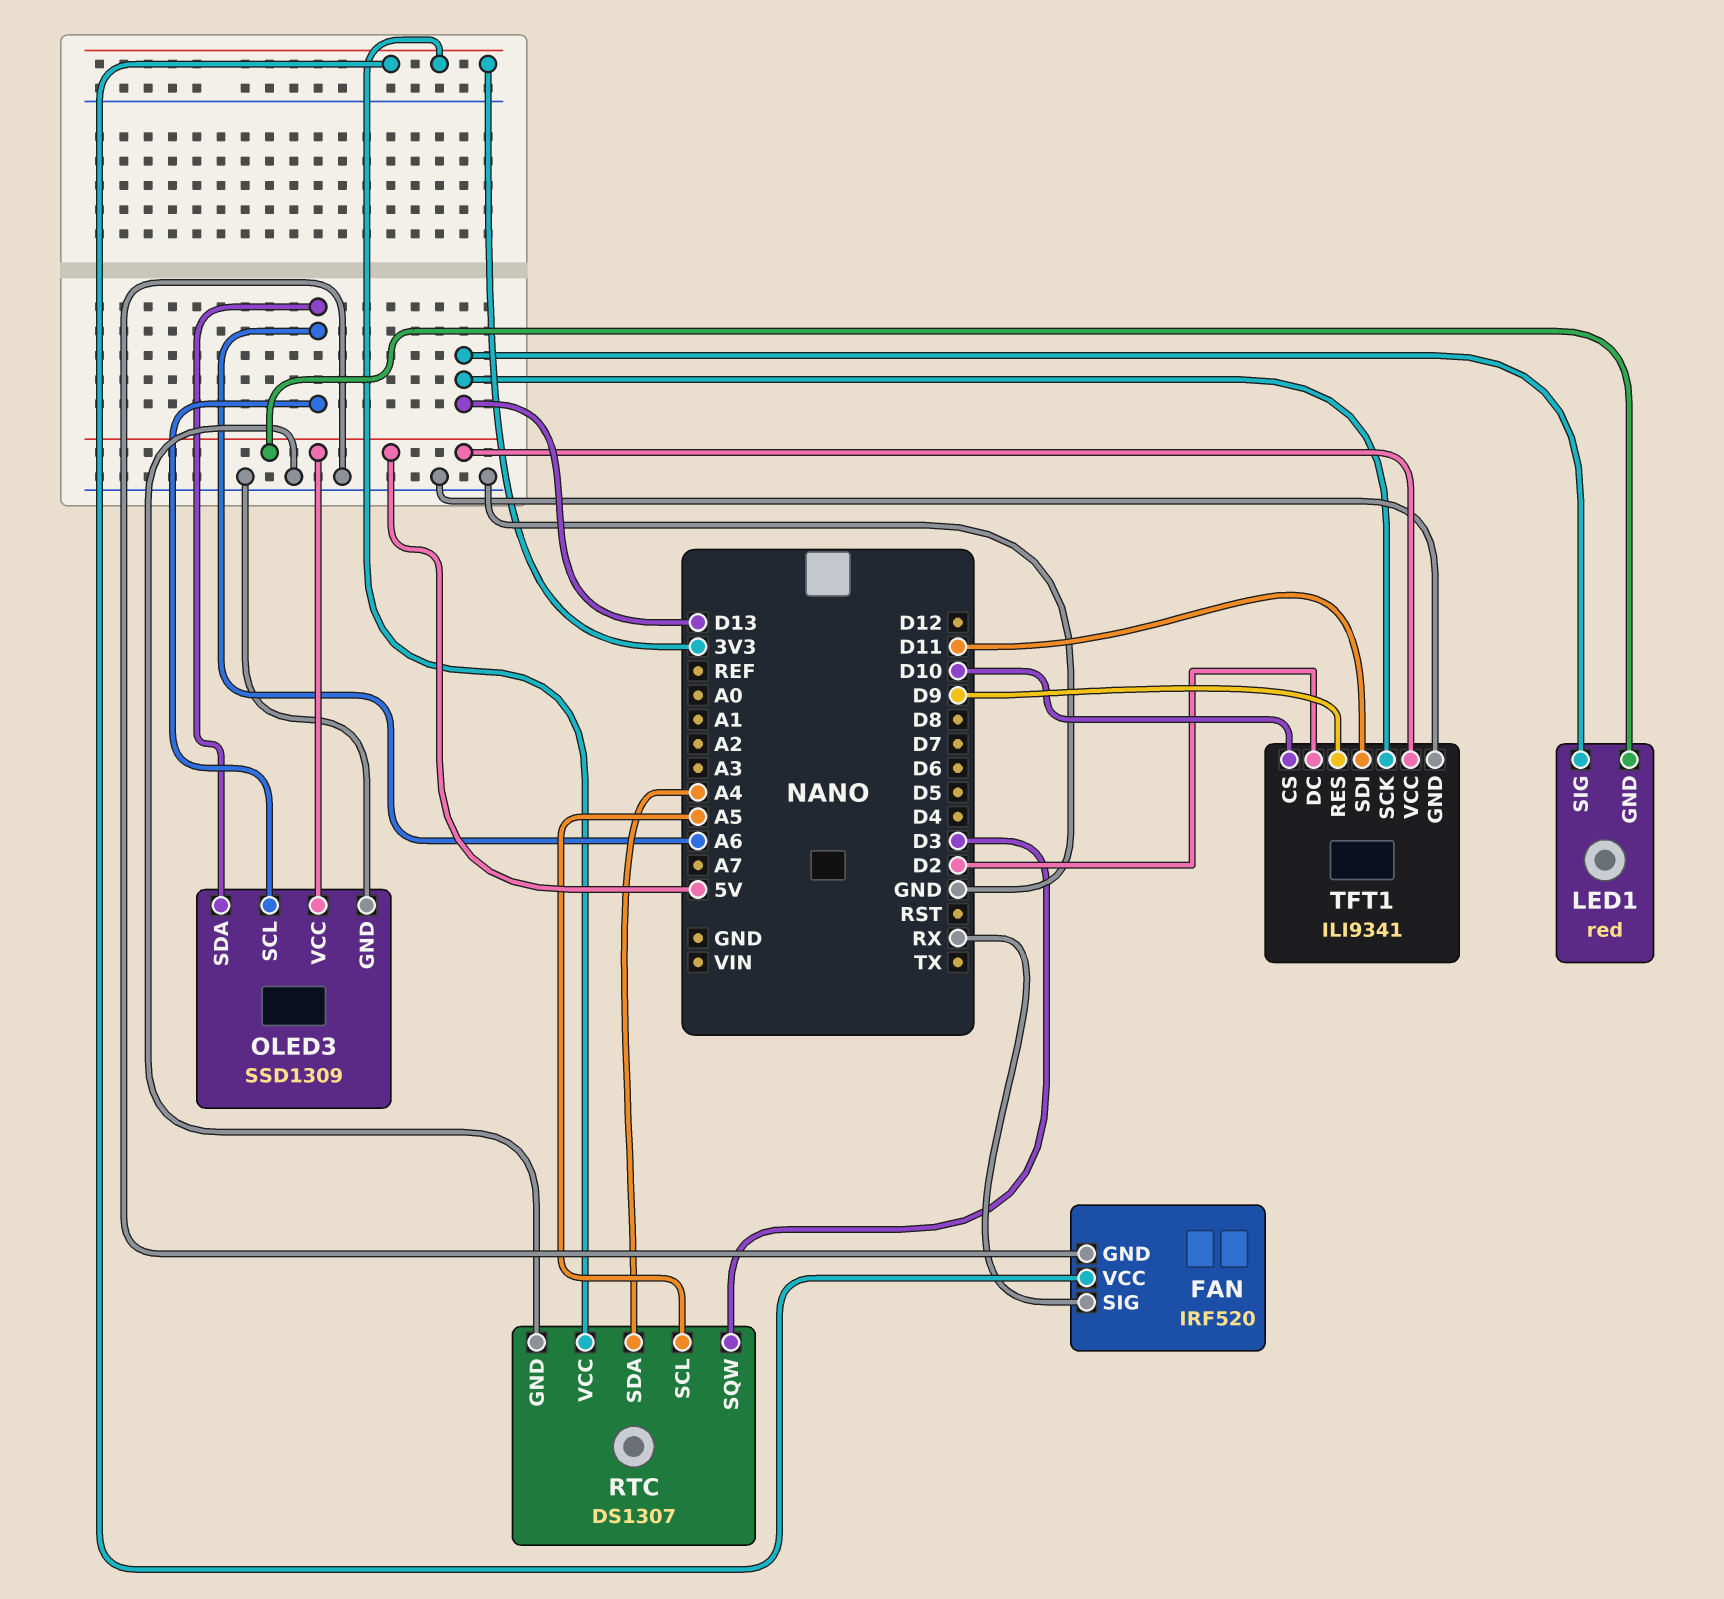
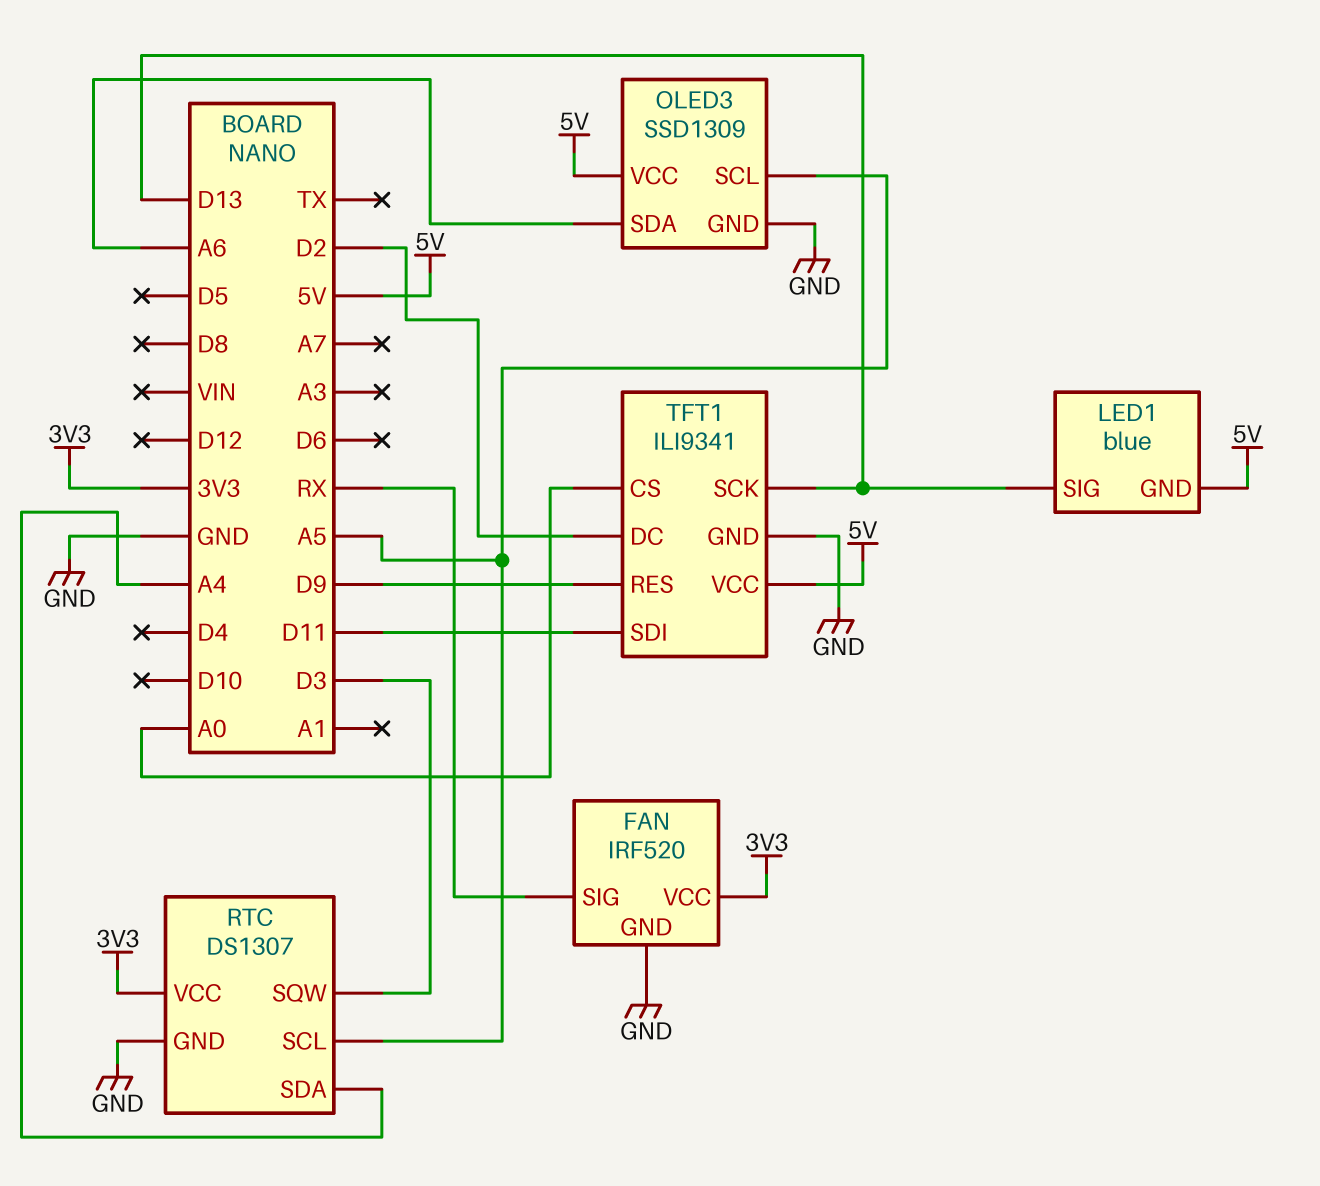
LED1: red -> blue
OLED3 pin SCL: A6 -> A5
TFT1 pin CS: D10 -> A0

